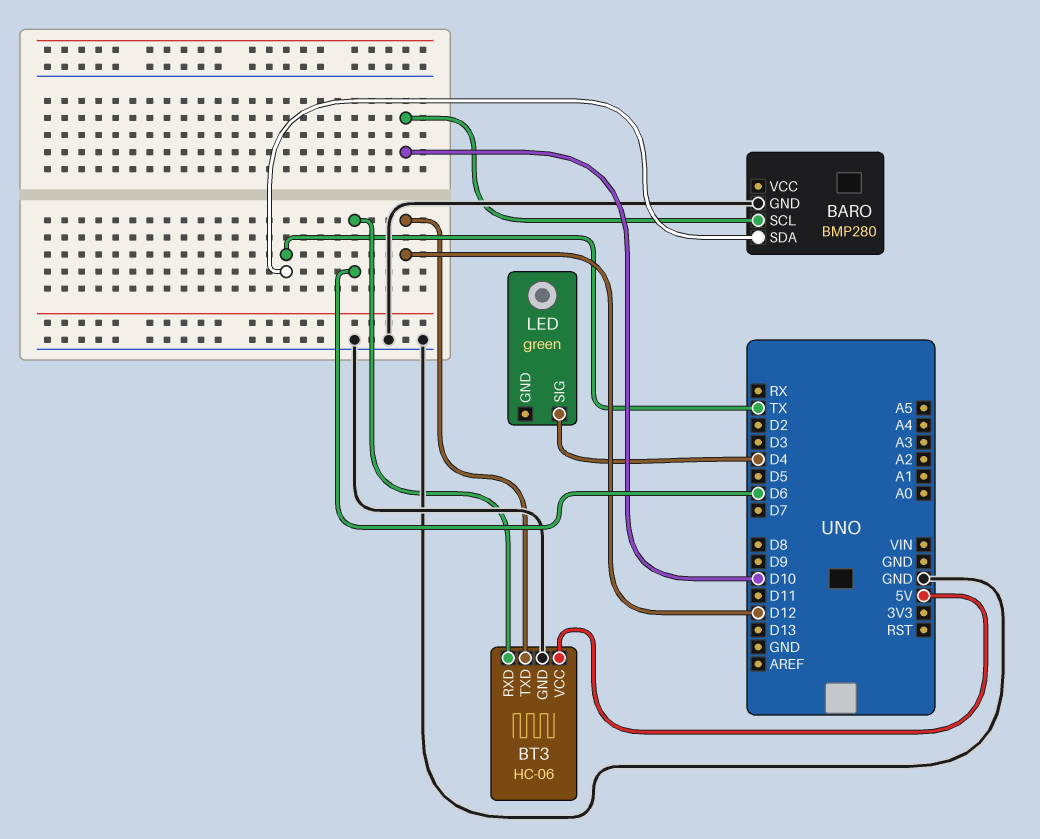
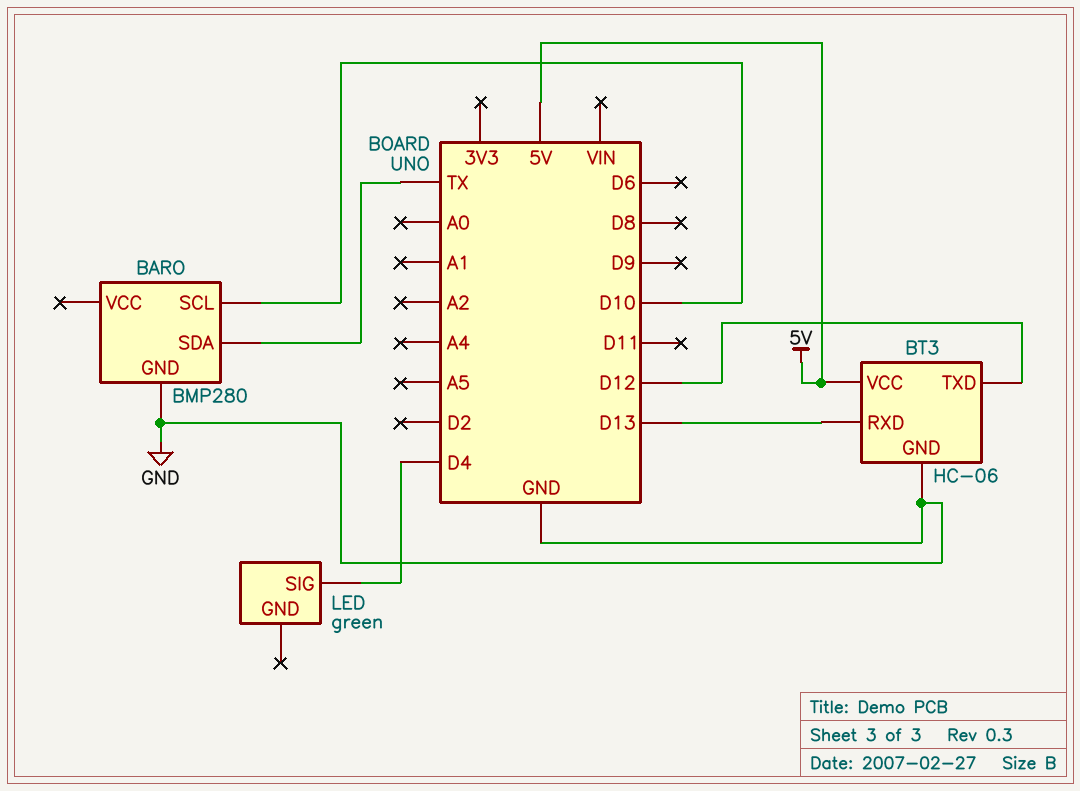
BT3 pin RXD: D6 -> D13

